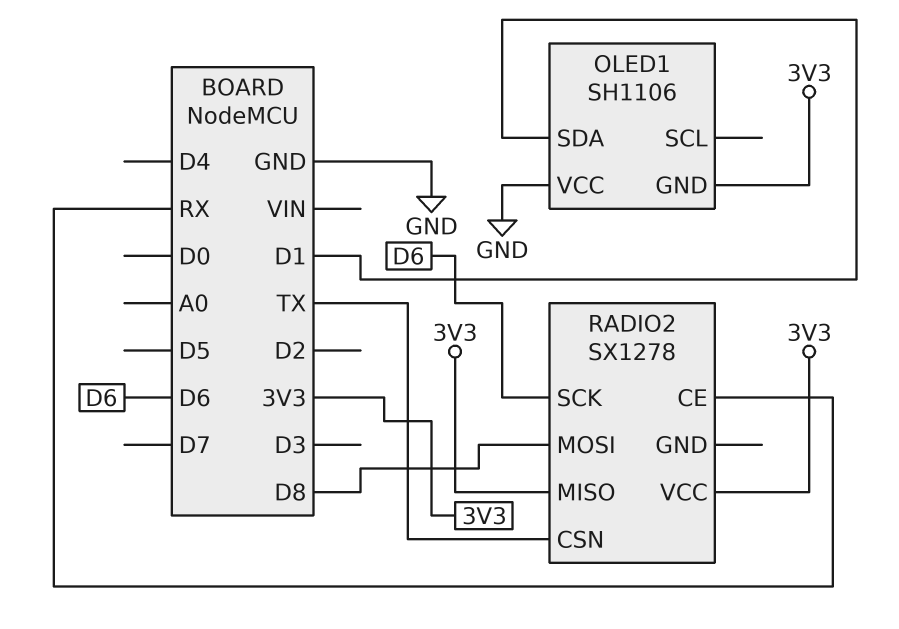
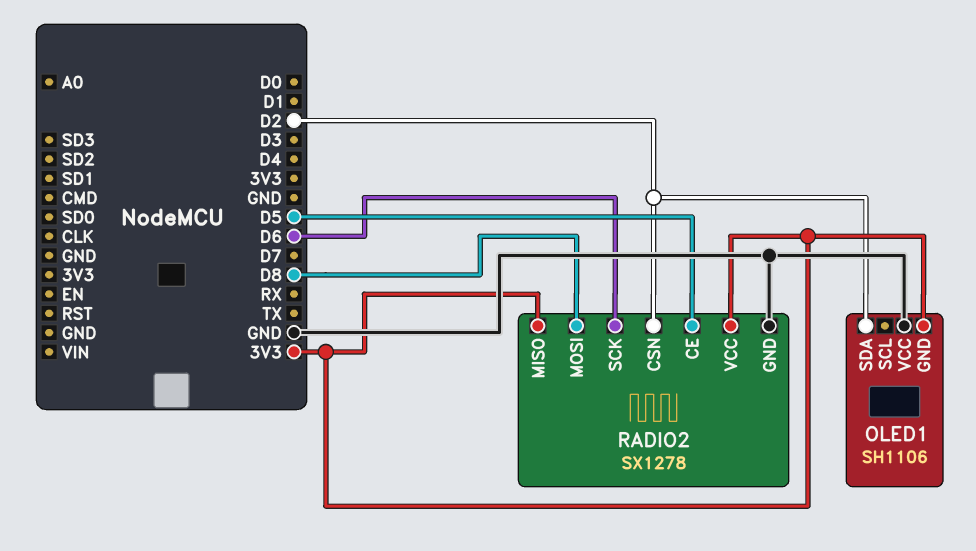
OLED1 pin SDA: D1 -> D2
RADIO2 pin CE: RX -> D5
RADIO2 pin CSN: TX -> D2
RADIO2 pin GND: none -> GND

